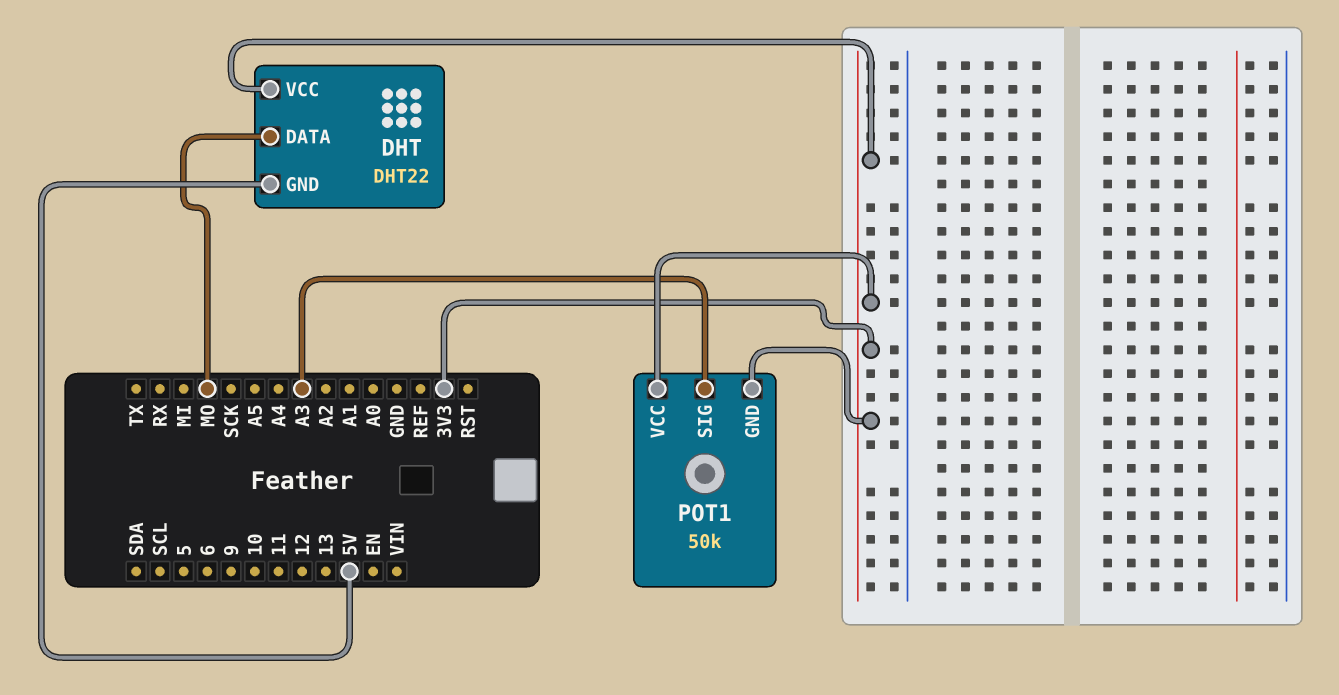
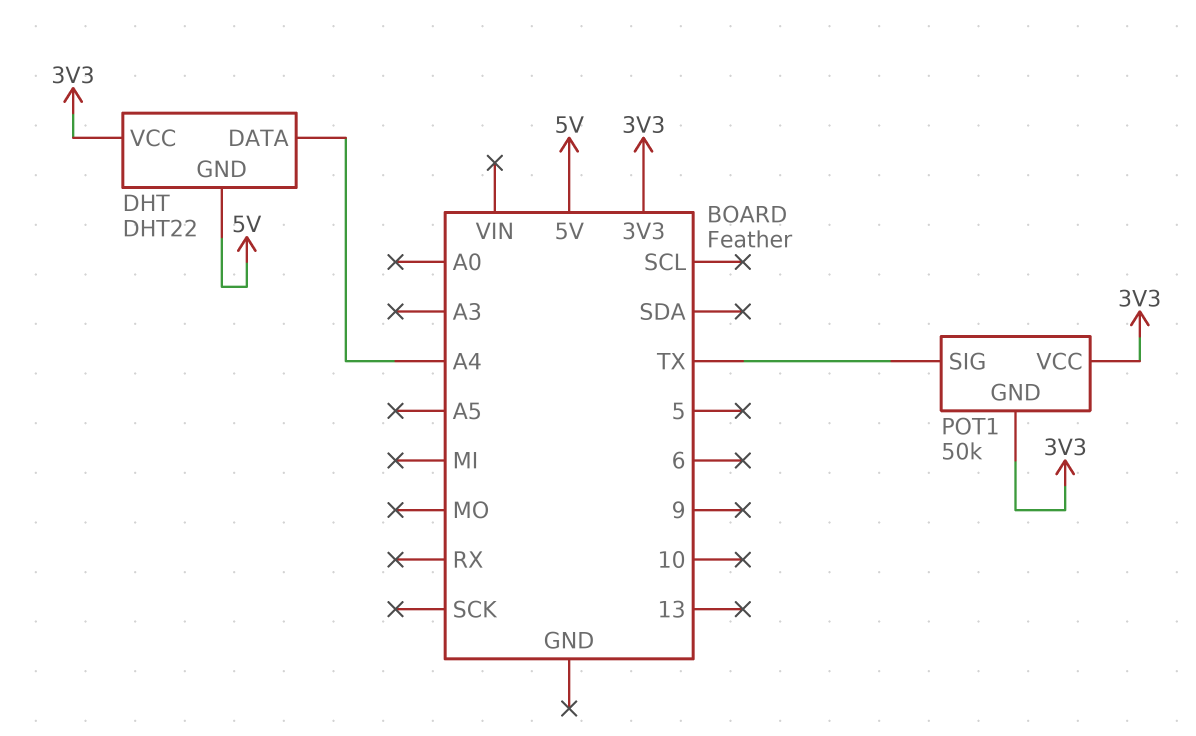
DHT pin DATA: MO -> A4
POT1 pin SIG: A3 -> TX

